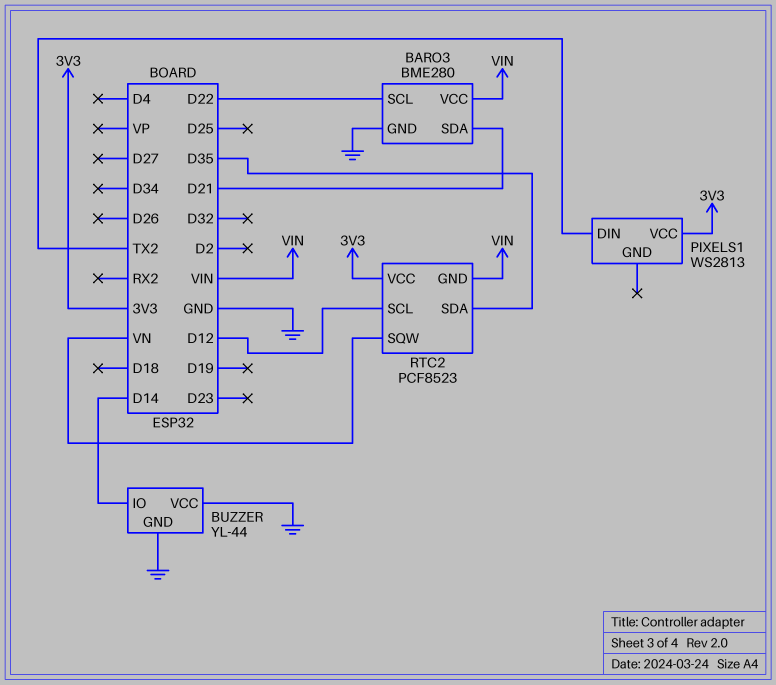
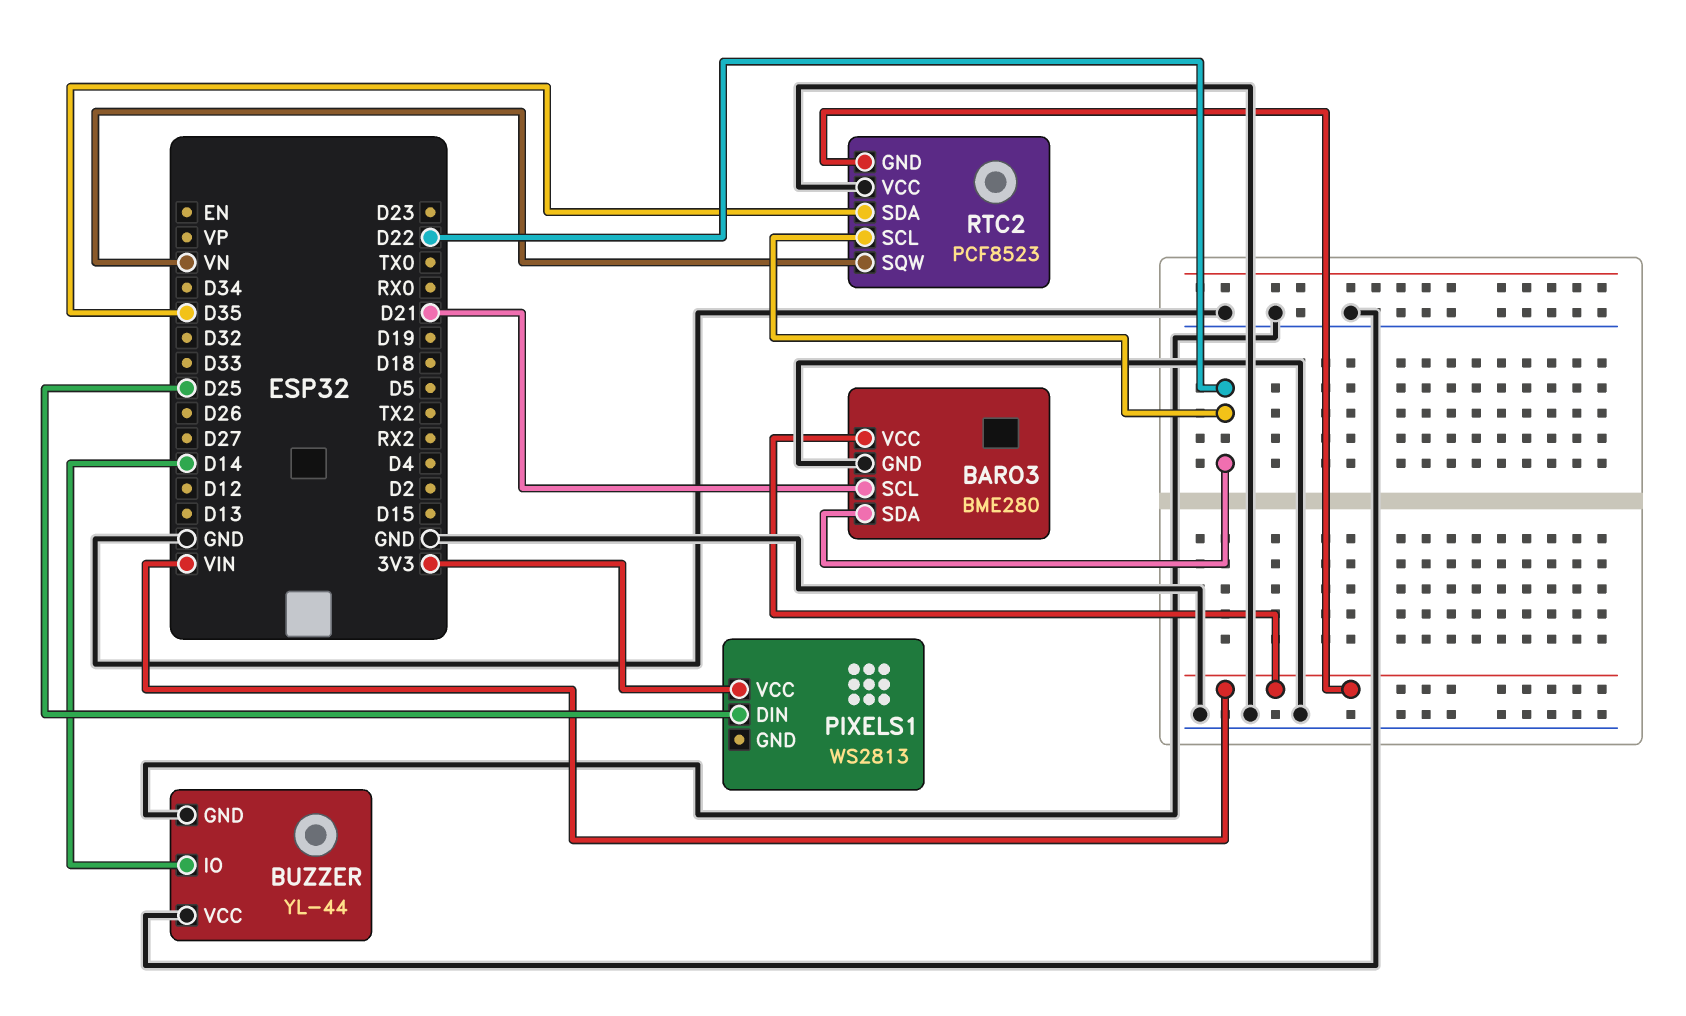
BARO3 pin SCL: D22 -> D21
BARO3 pin SDA: D21 -> D22
PIXELS1 pin DIN: TX2 -> D25
RTC2 pin SCL: D12 -> D22
RTC2 pin VCC: 3V3 -> GND

